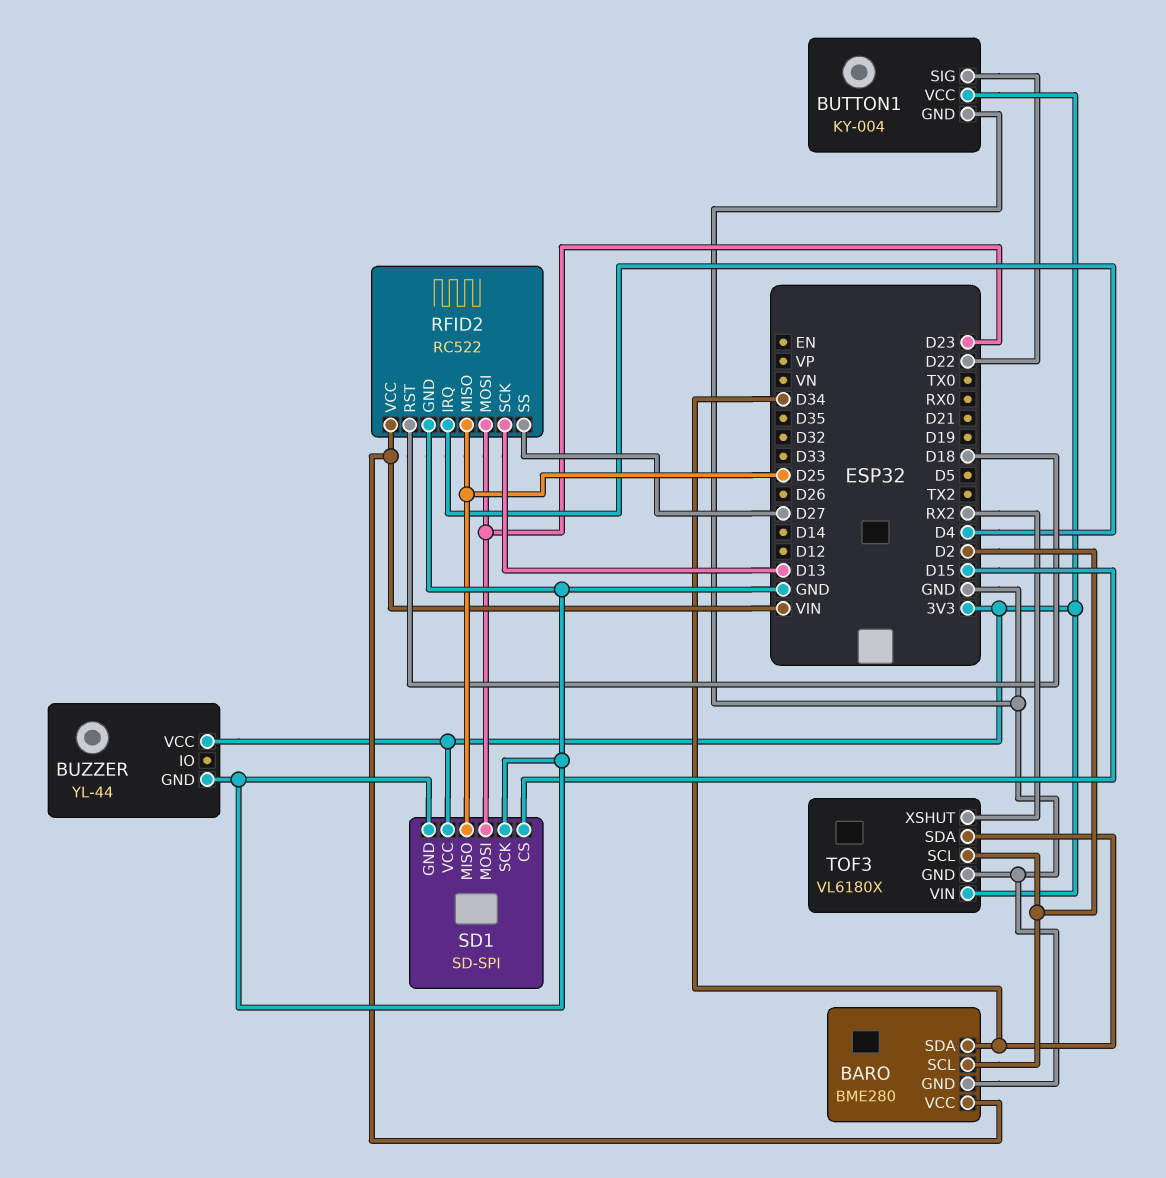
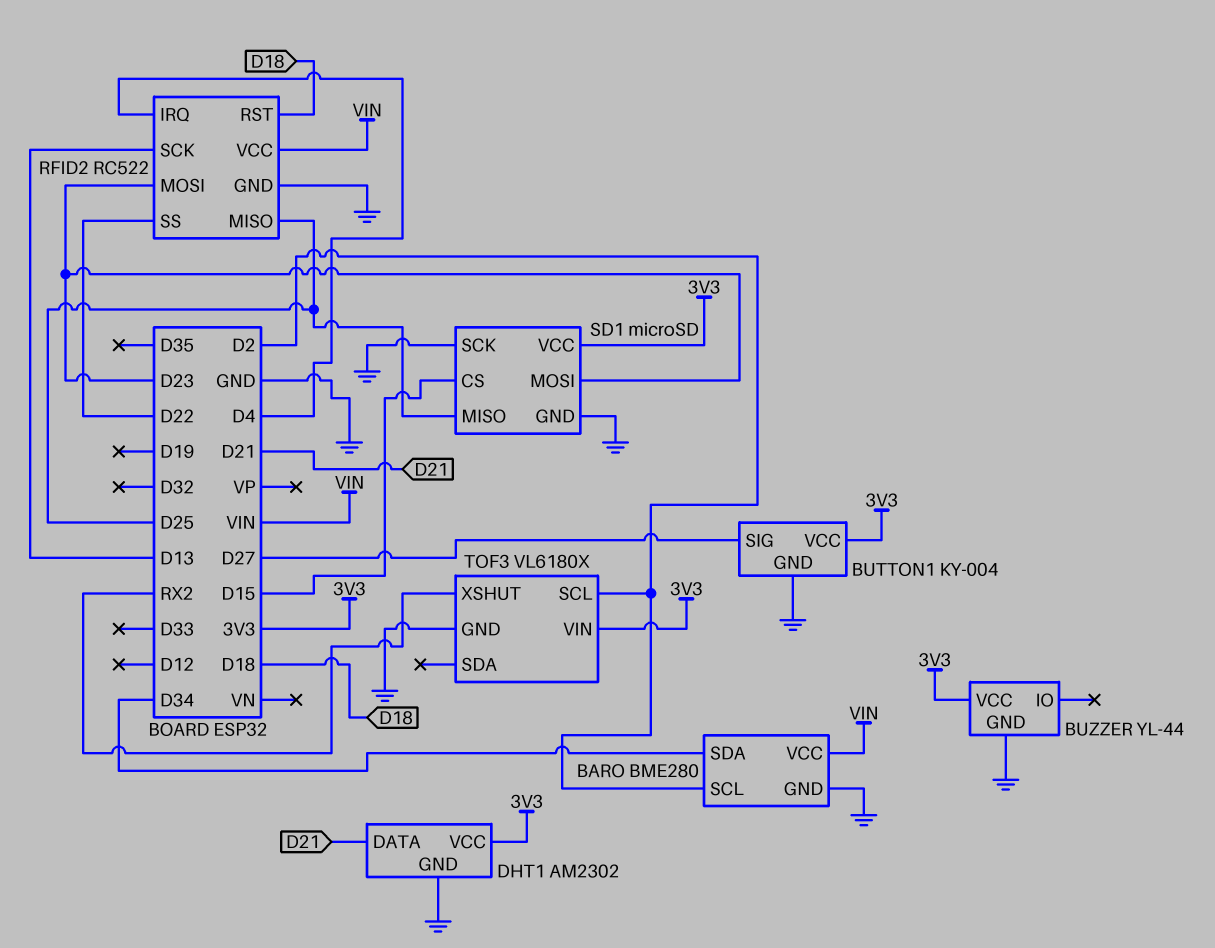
BUTTON1 pin SIG: D22 -> D27
DHT1: none -> AM2302
DHT1 pin DATA: none -> D21
DHT1 pin GND: none -> GND
DHT1 pin VCC: none -> 3V3
RFID2 pin SS: D27 -> D22
SD1: SD-SPI -> microSD
TOF3 pin SDA: D34 -> none

